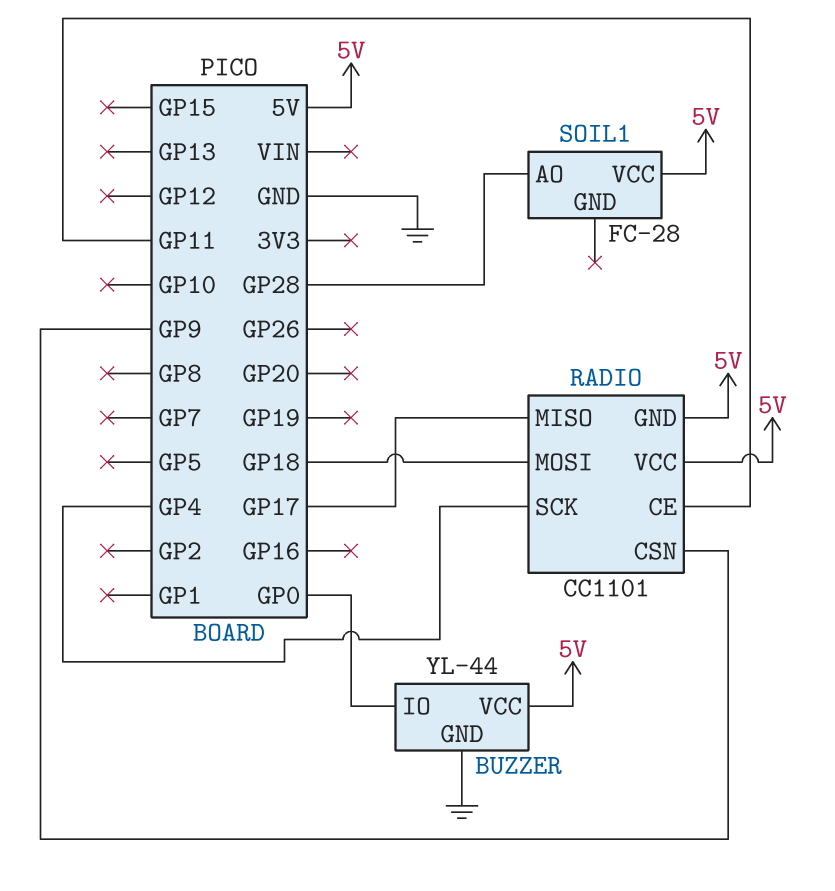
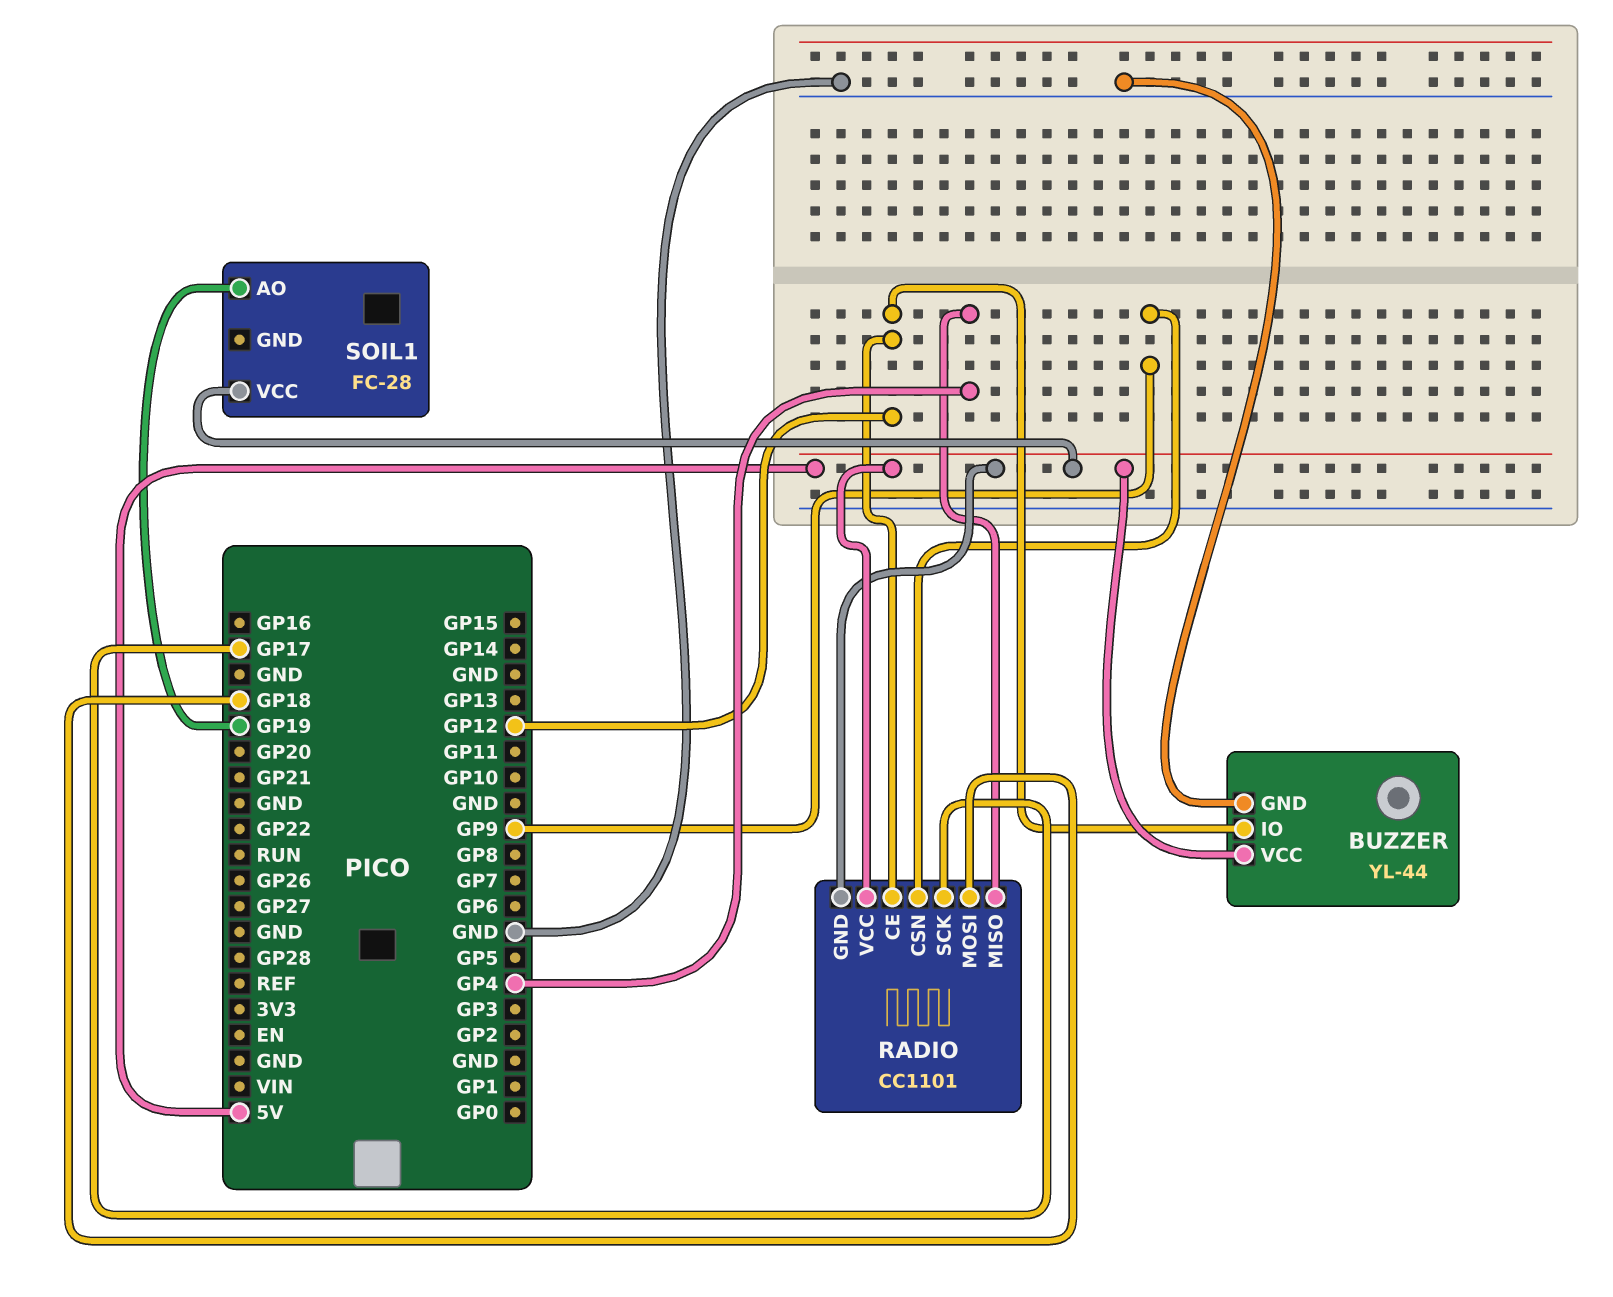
BUZZER pin IO: GP0 -> GP12
RADIO pin CE: GP11 -> GP12
RADIO pin MISO: GP17 -> GP4
RADIO pin SCK: GP4 -> GP17
SOIL1 pin AO: GP28 -> GP19

